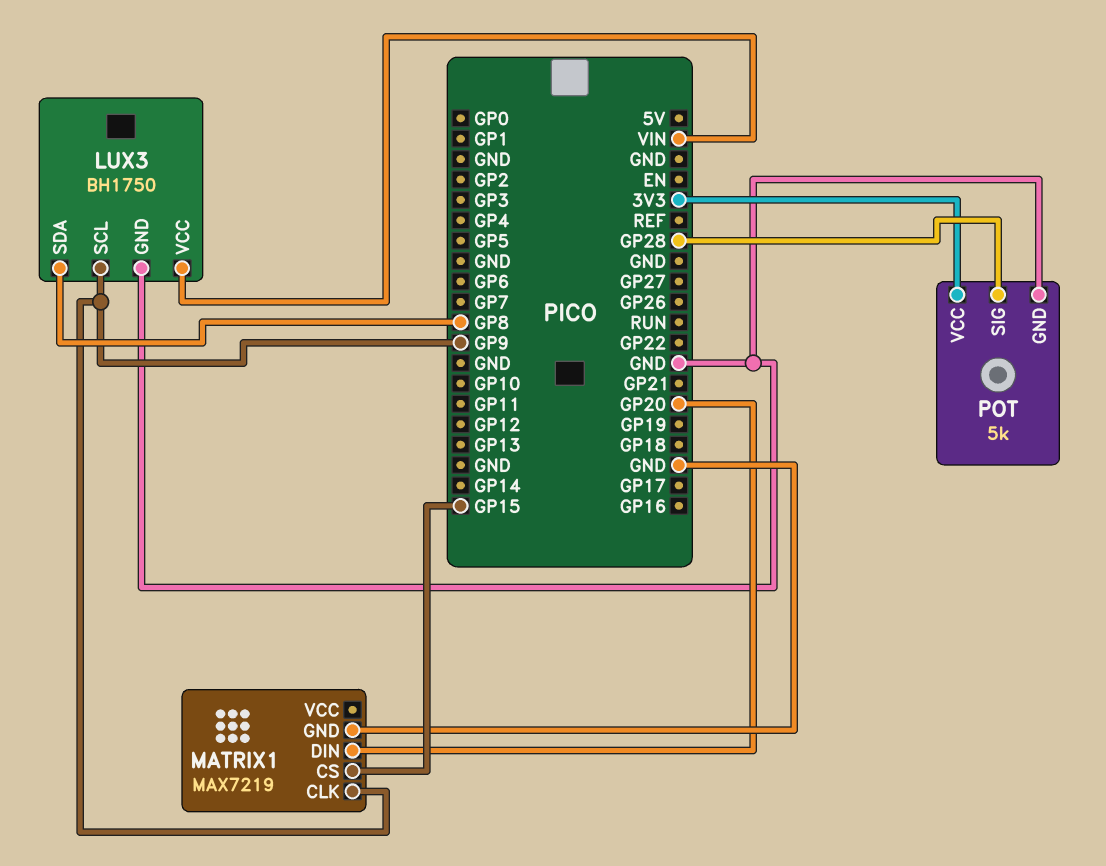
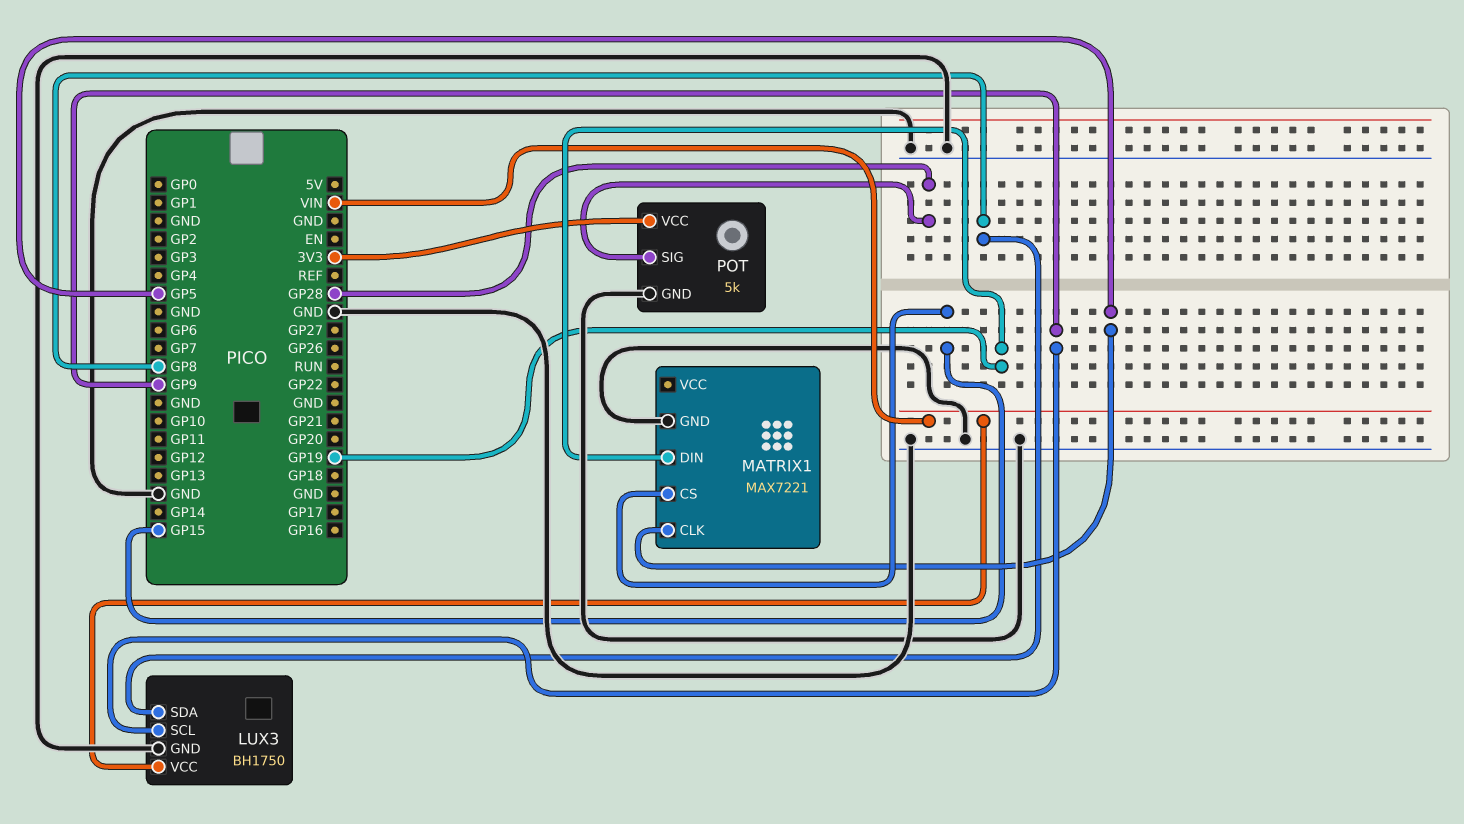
MATRIX1: MAX7219 -> MAX7221
MATRIX1 pin CLK: GP9 -> GP5
MATRIX1 pin DIN: GP20 -> GP19

